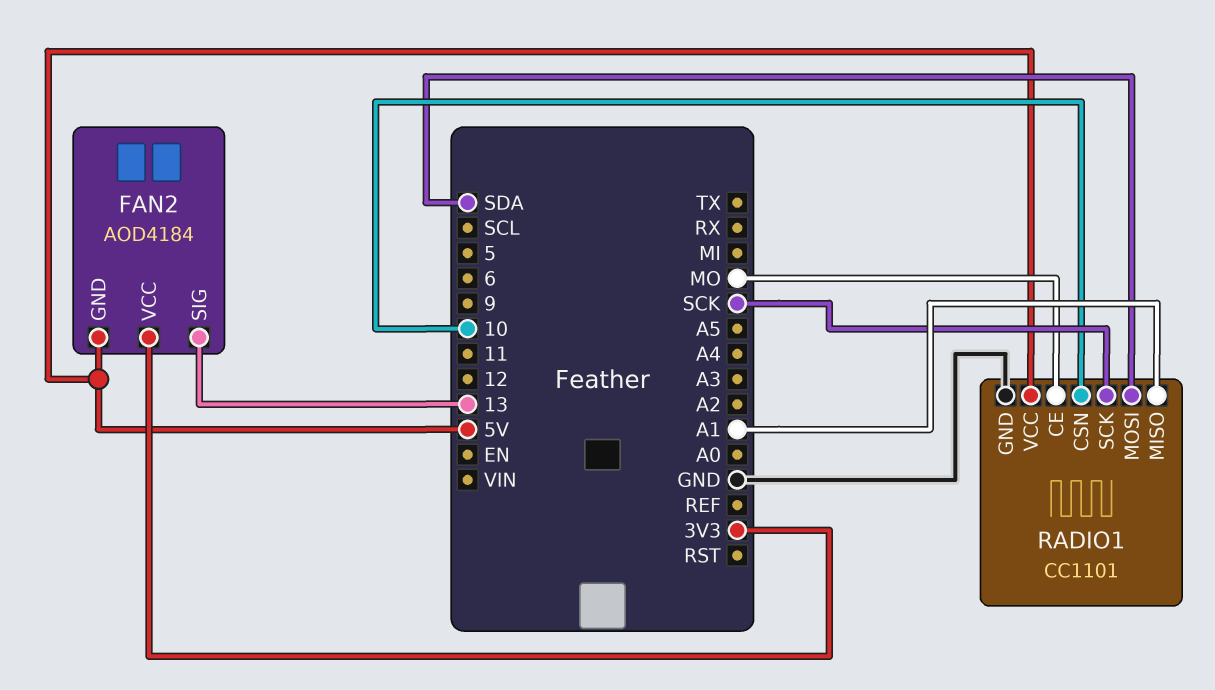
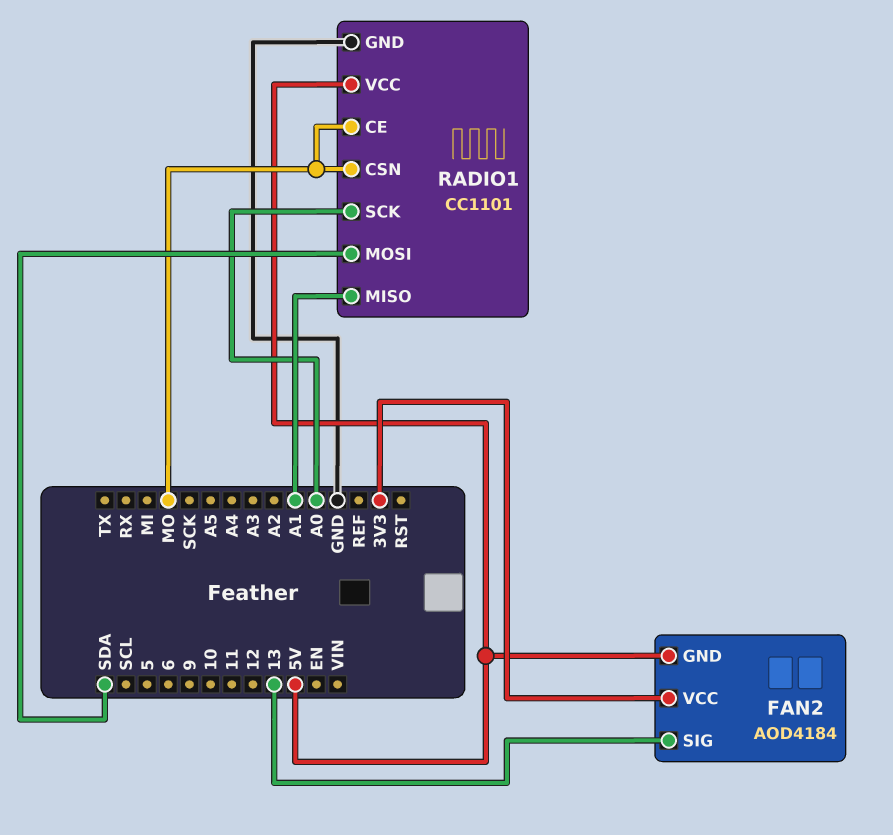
RADIO1 pin CSN: 10 -> MO
RADIO1 pin SCK: SCK -> A0

